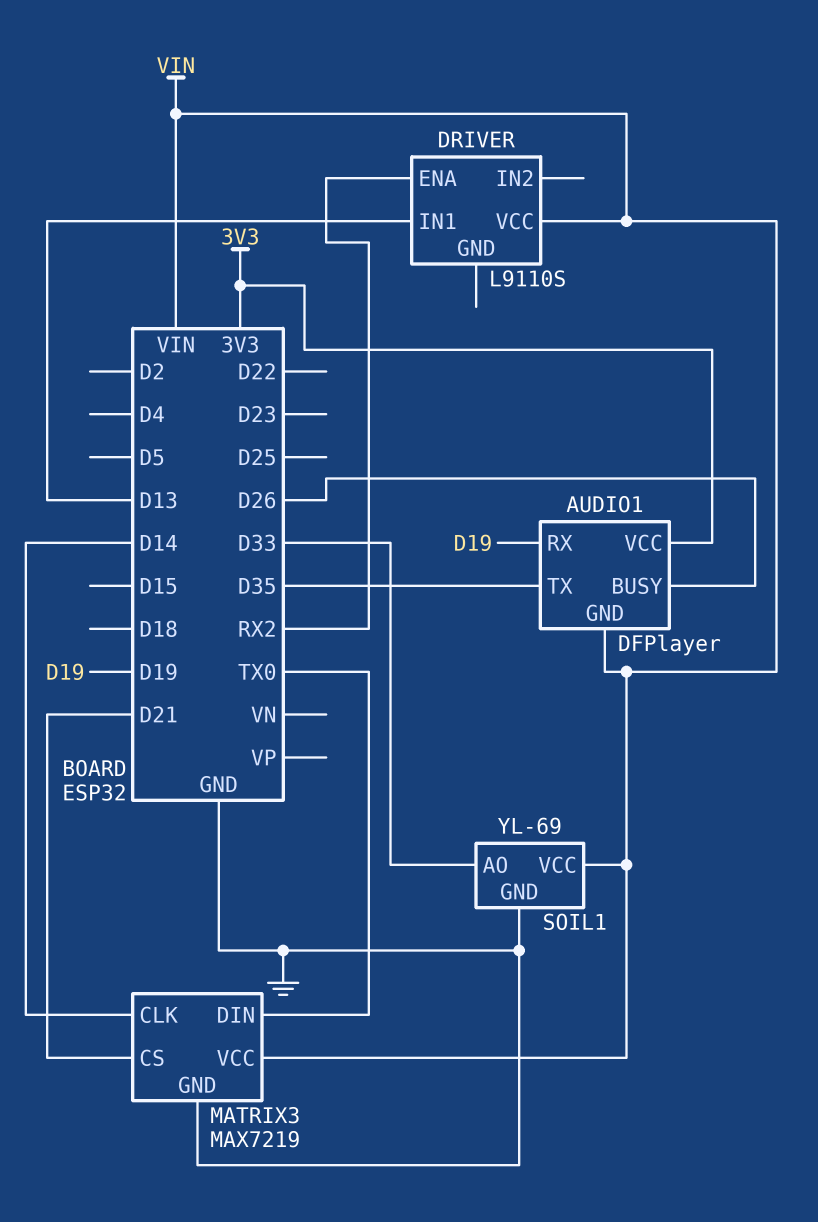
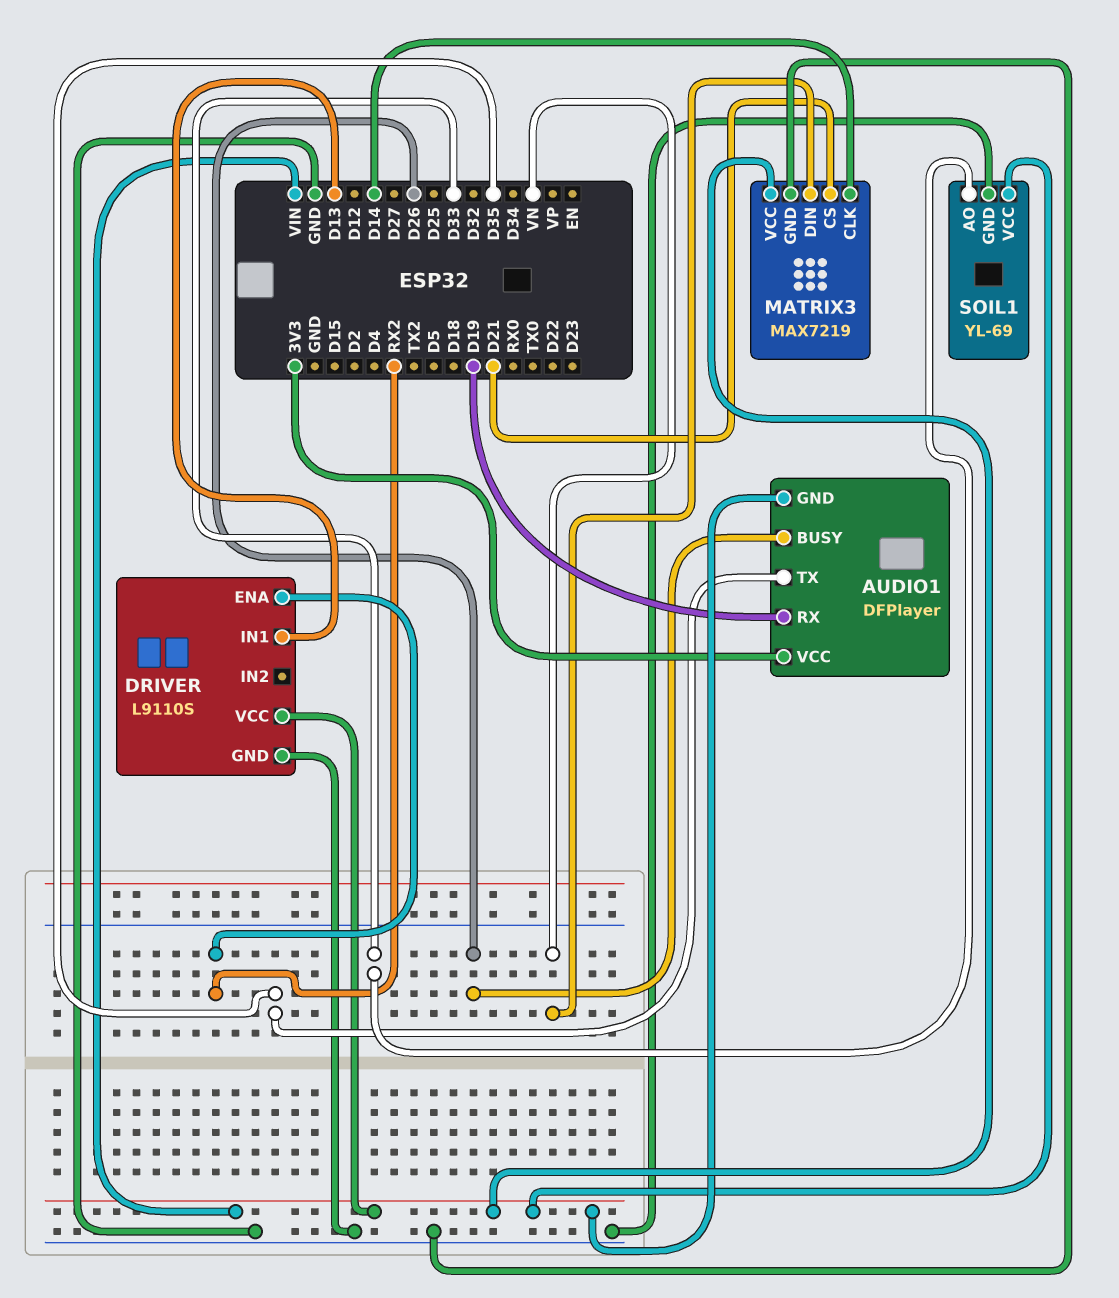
DRIVER pin GND: none -> GND
MATRIX3 pin DIN: TX0 -> VN

